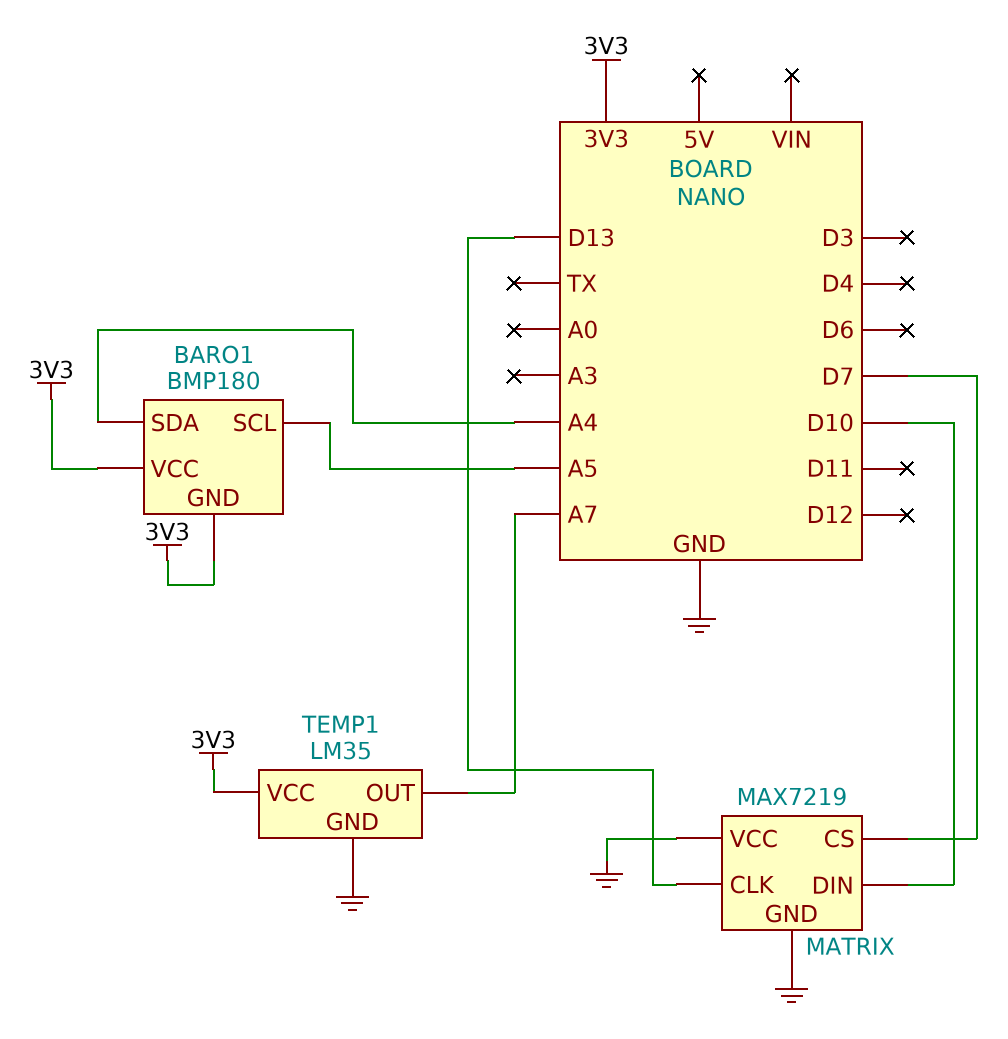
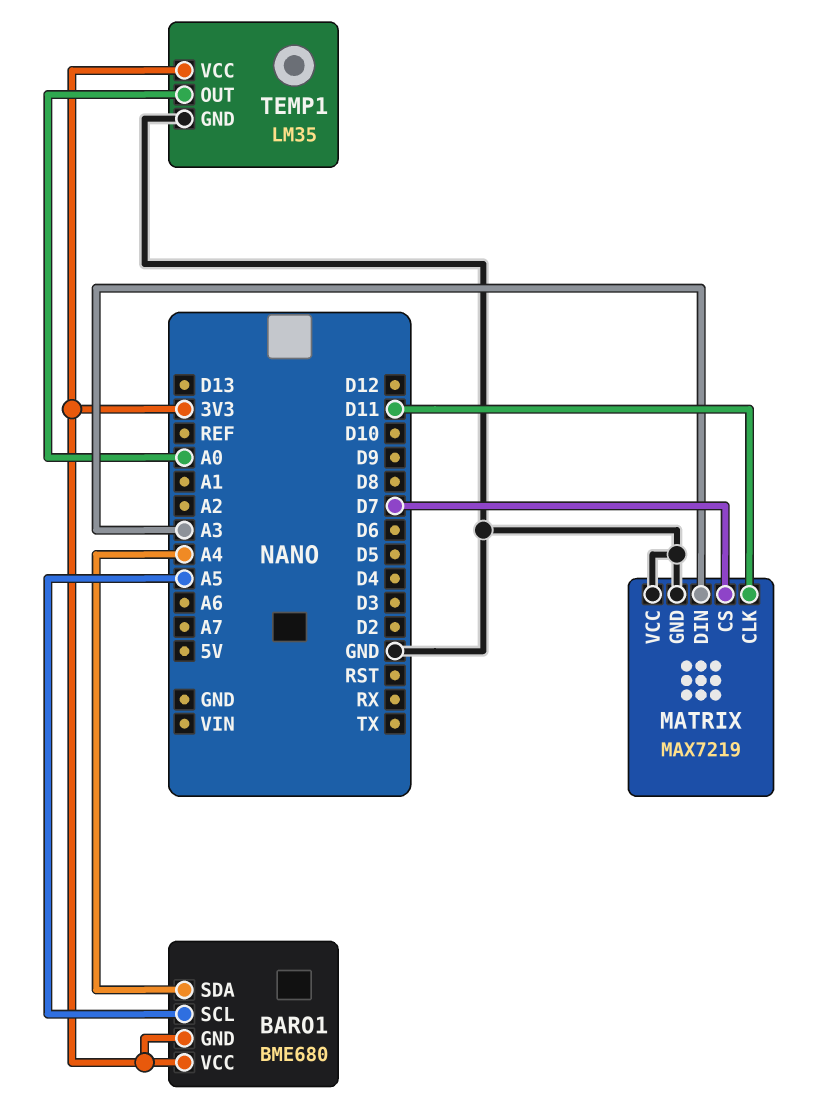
BARO1: BMP180 -> BME680
MATRIX pin CLK: D13 -> D11
MATRIX pin DIN: D10 -> A3
TEMP1 pin OUT: A7 -> A0

